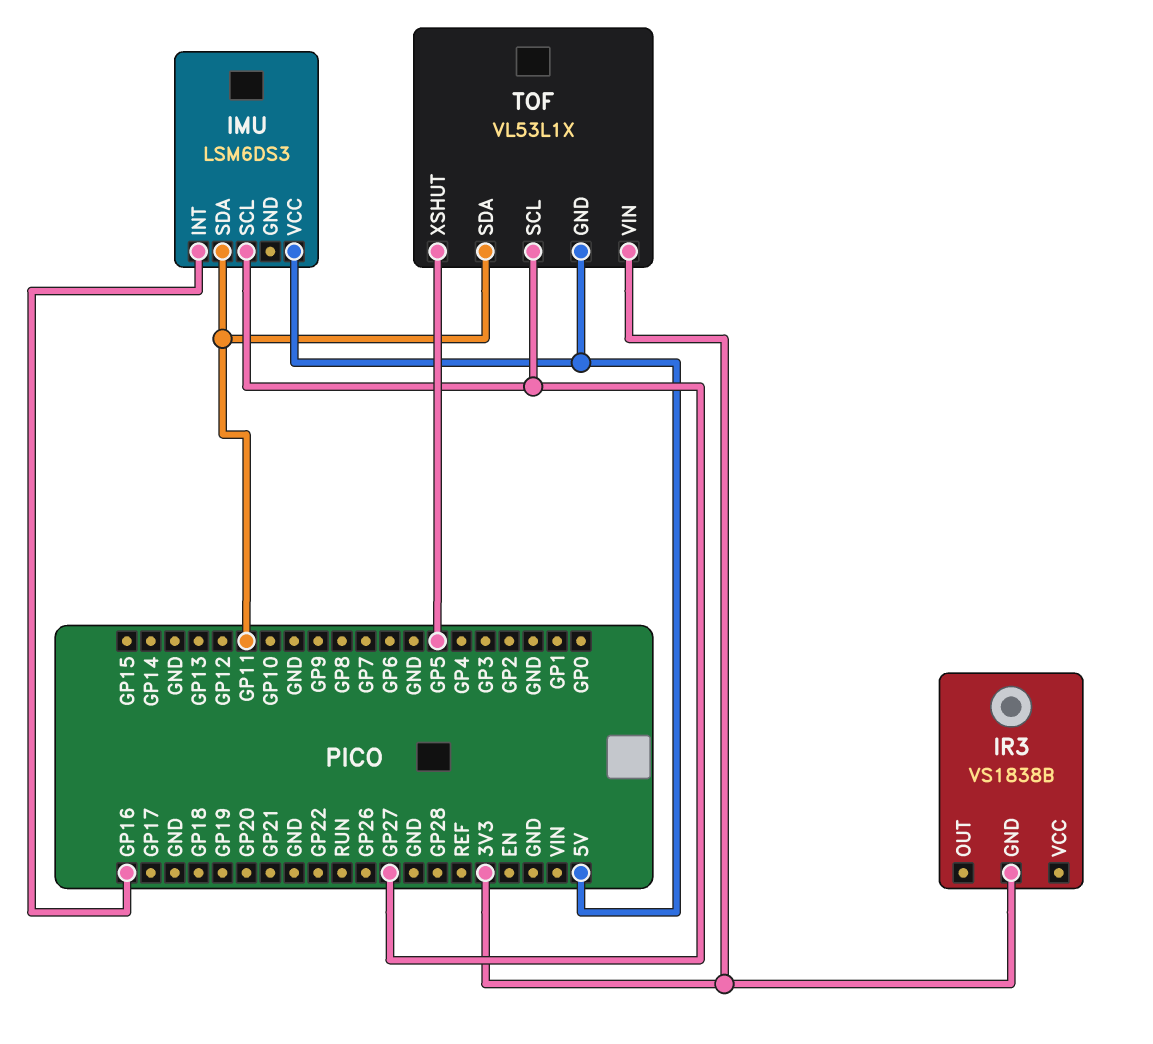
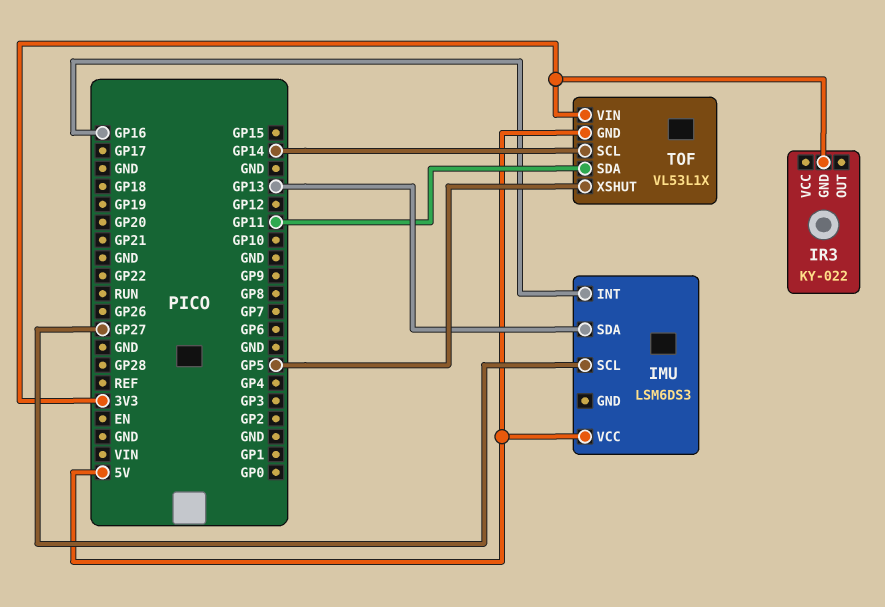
IMU pin SDA: GP11 -> GP13
IR3: VS1838B -> KY-022
TOF pin SCL: GP27 -> GP14

